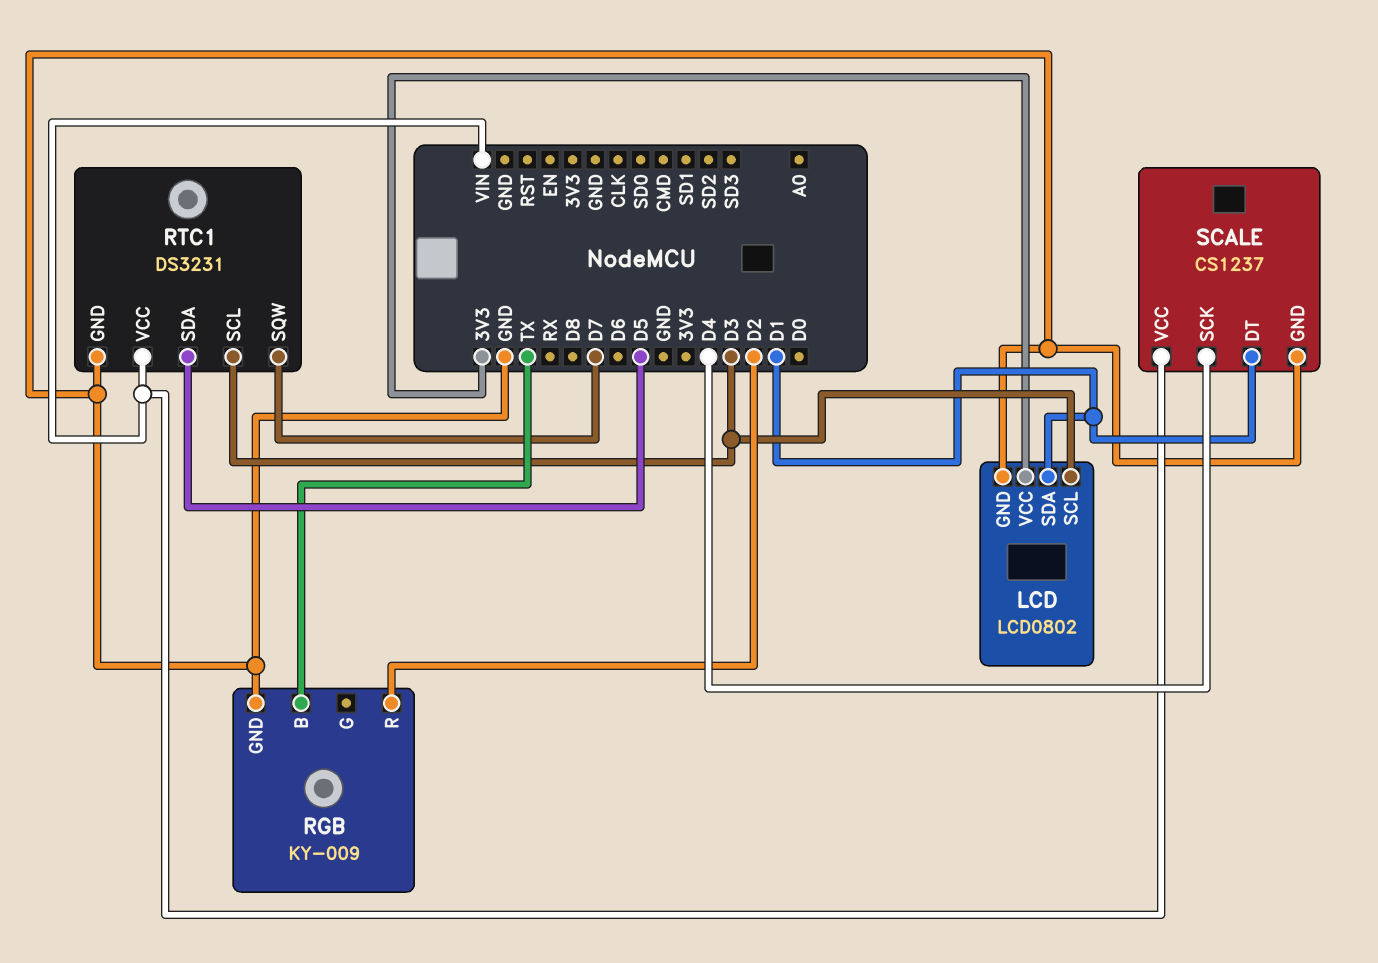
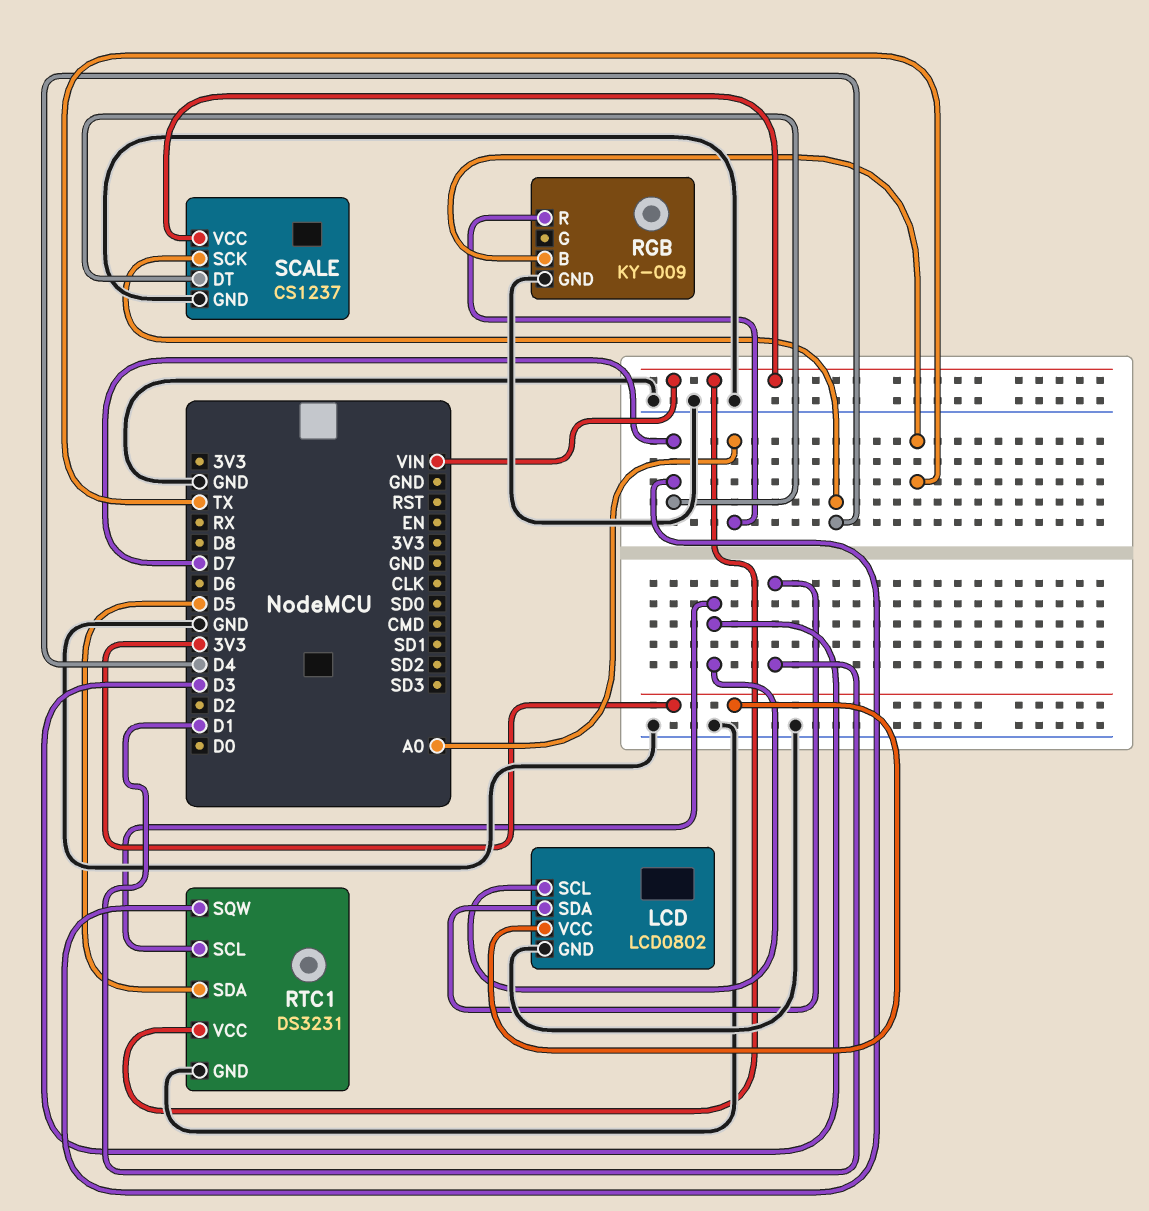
RGB pin R: D2 -> A0
SCALE pin DT: D1 -> D7

